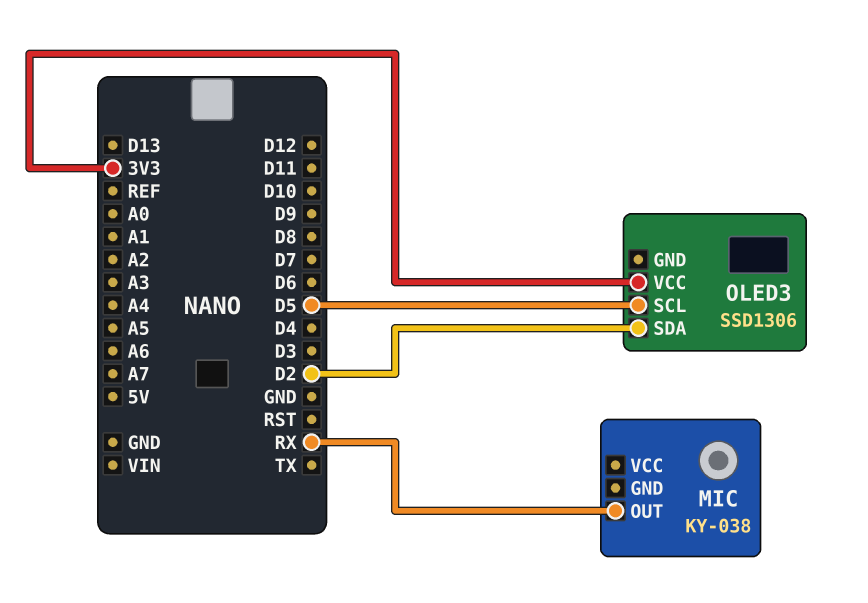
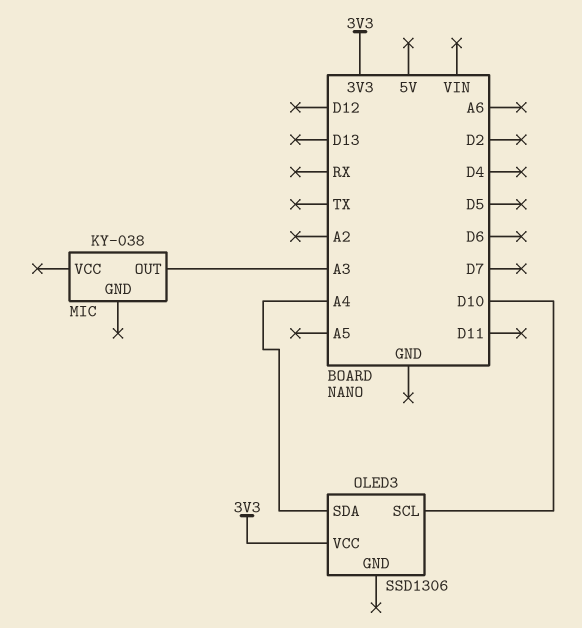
MIC pin OUT: RX -> A3
OLED3 pin SCL: D5 -> D10
OLED3 pin SDA: D2 -> A4

